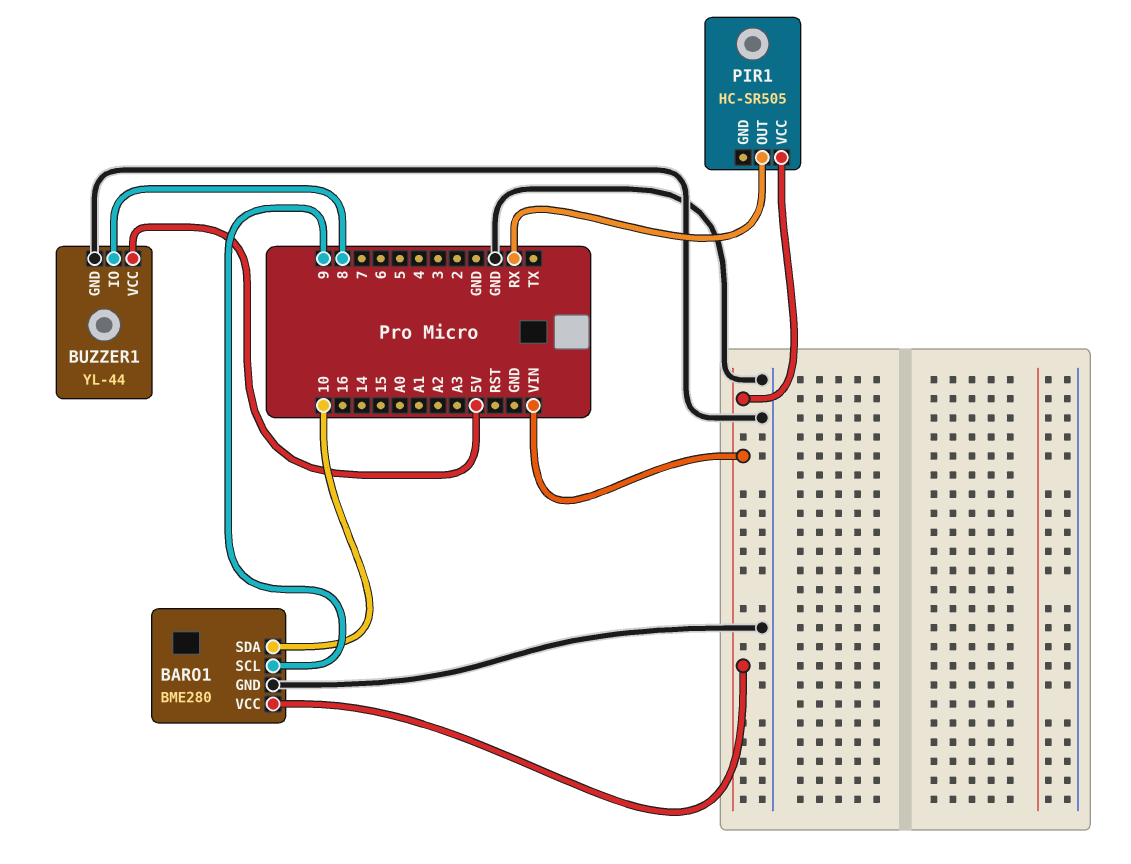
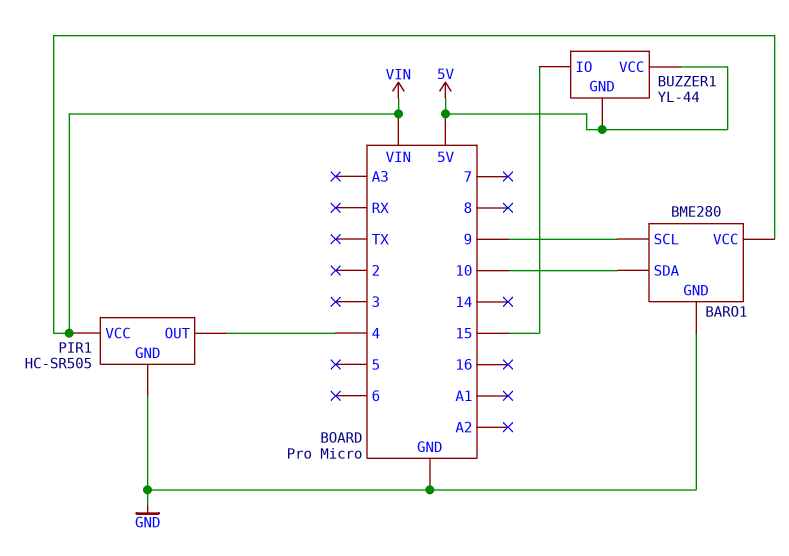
BUZZER1 pin GND: GND -> 5V
BUZZER1 pin IO: 8 -> 15
PIR1 pin GND: none -> GND
PIR1 pin OUT: RX -> 4

